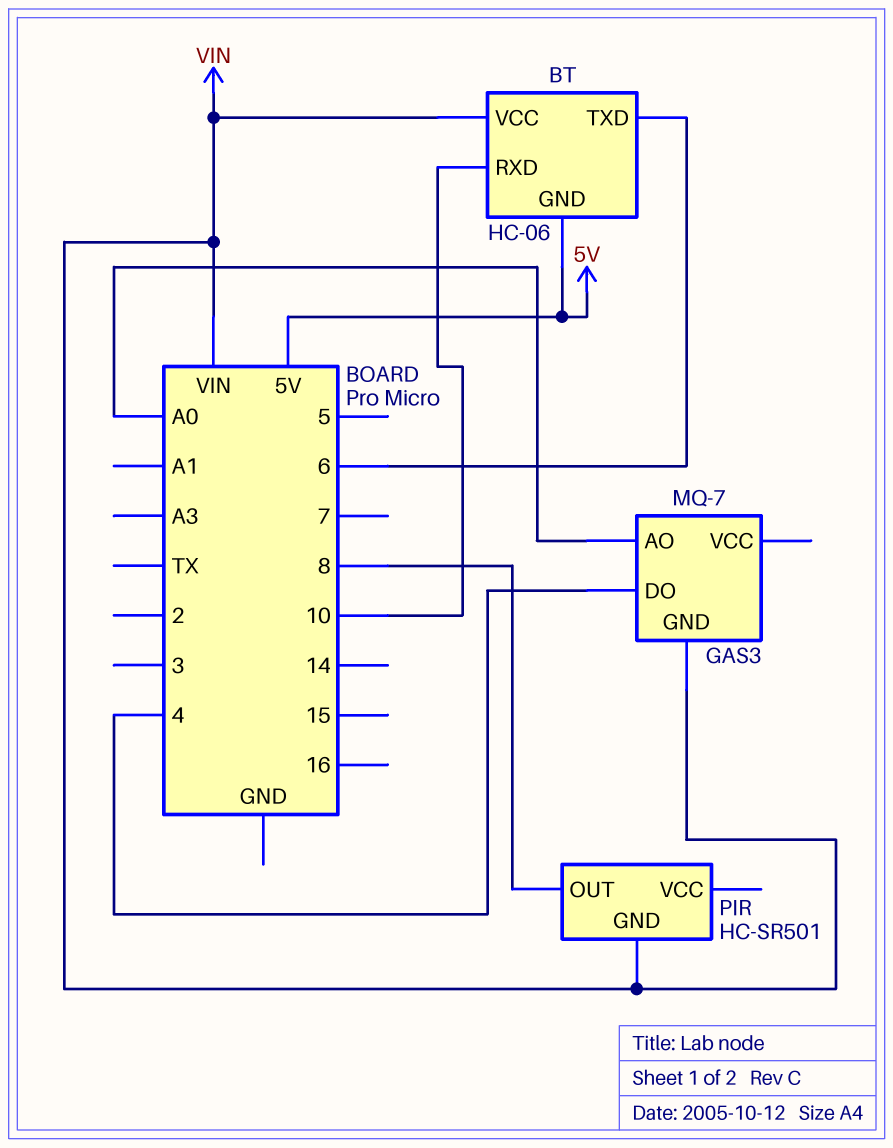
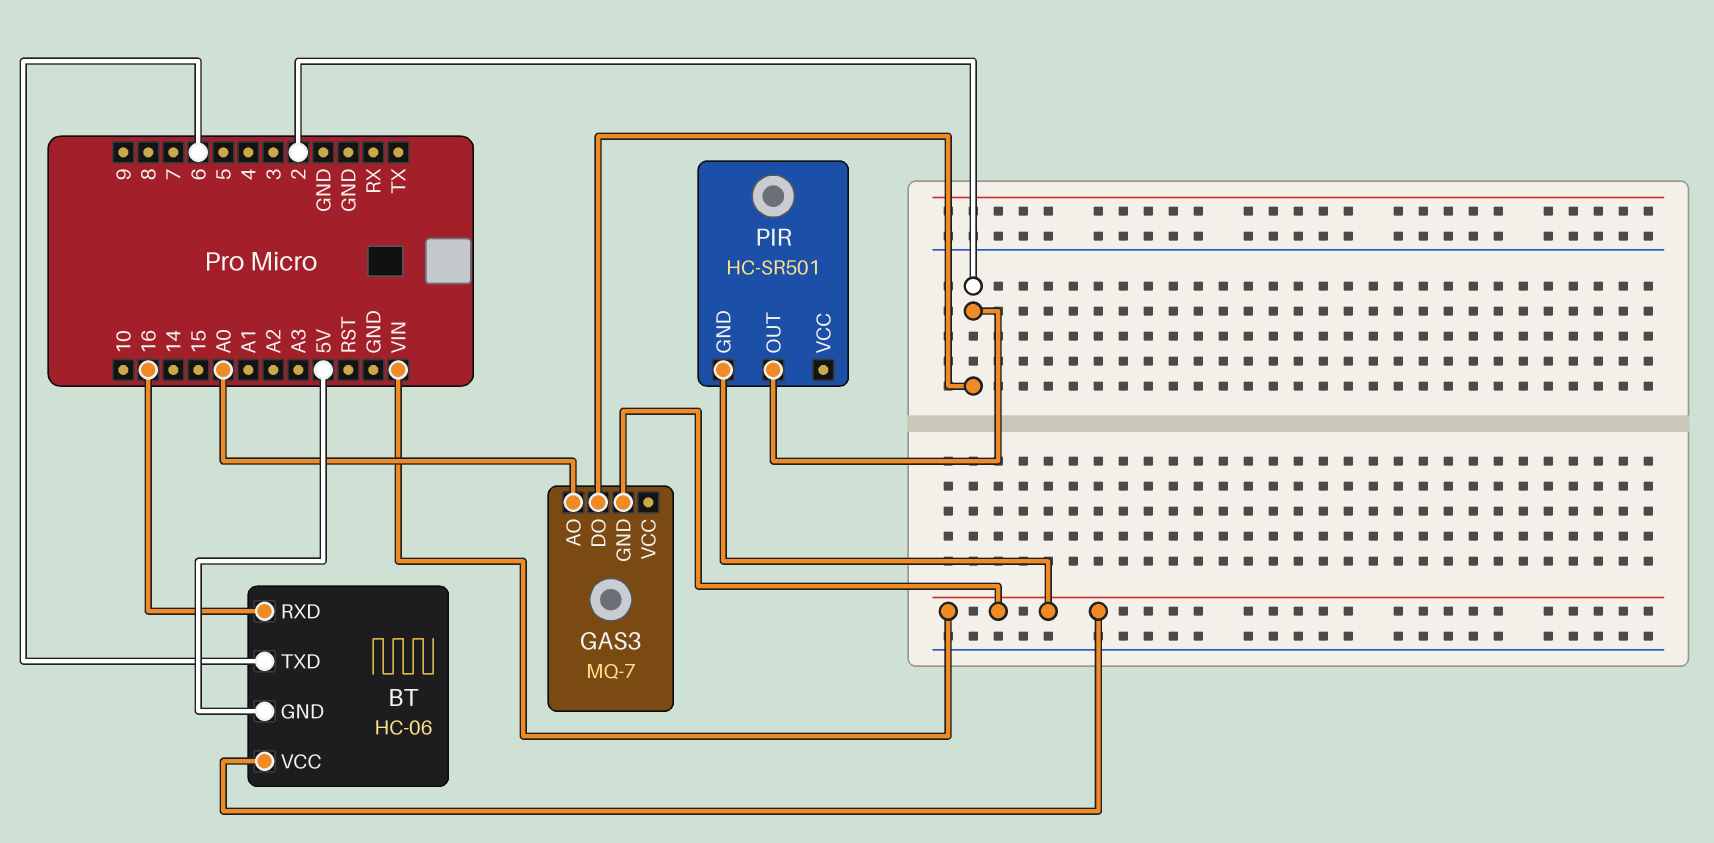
BT pin RXD: 10 -> 16
GAS3 pin DO: 4 -> 2
PIR pin OUT: 8 -> 2

